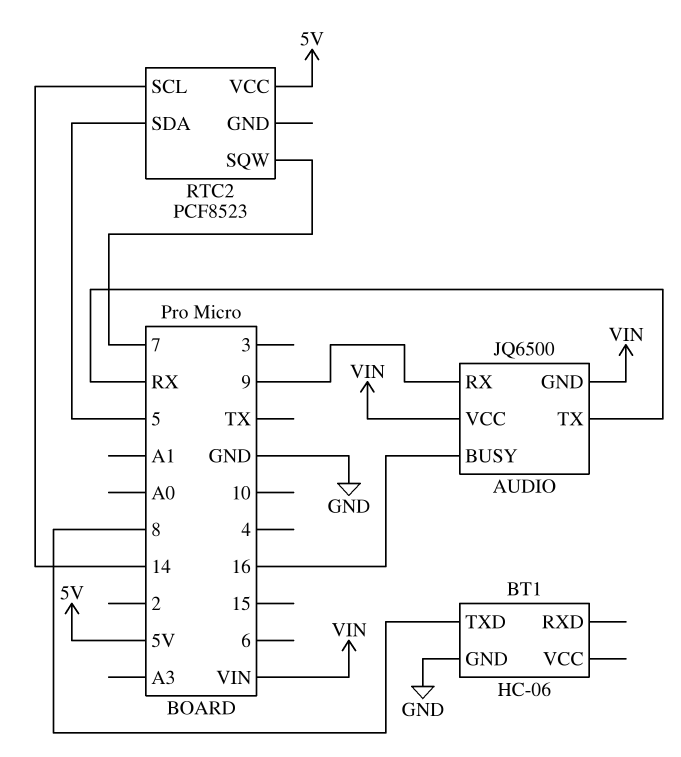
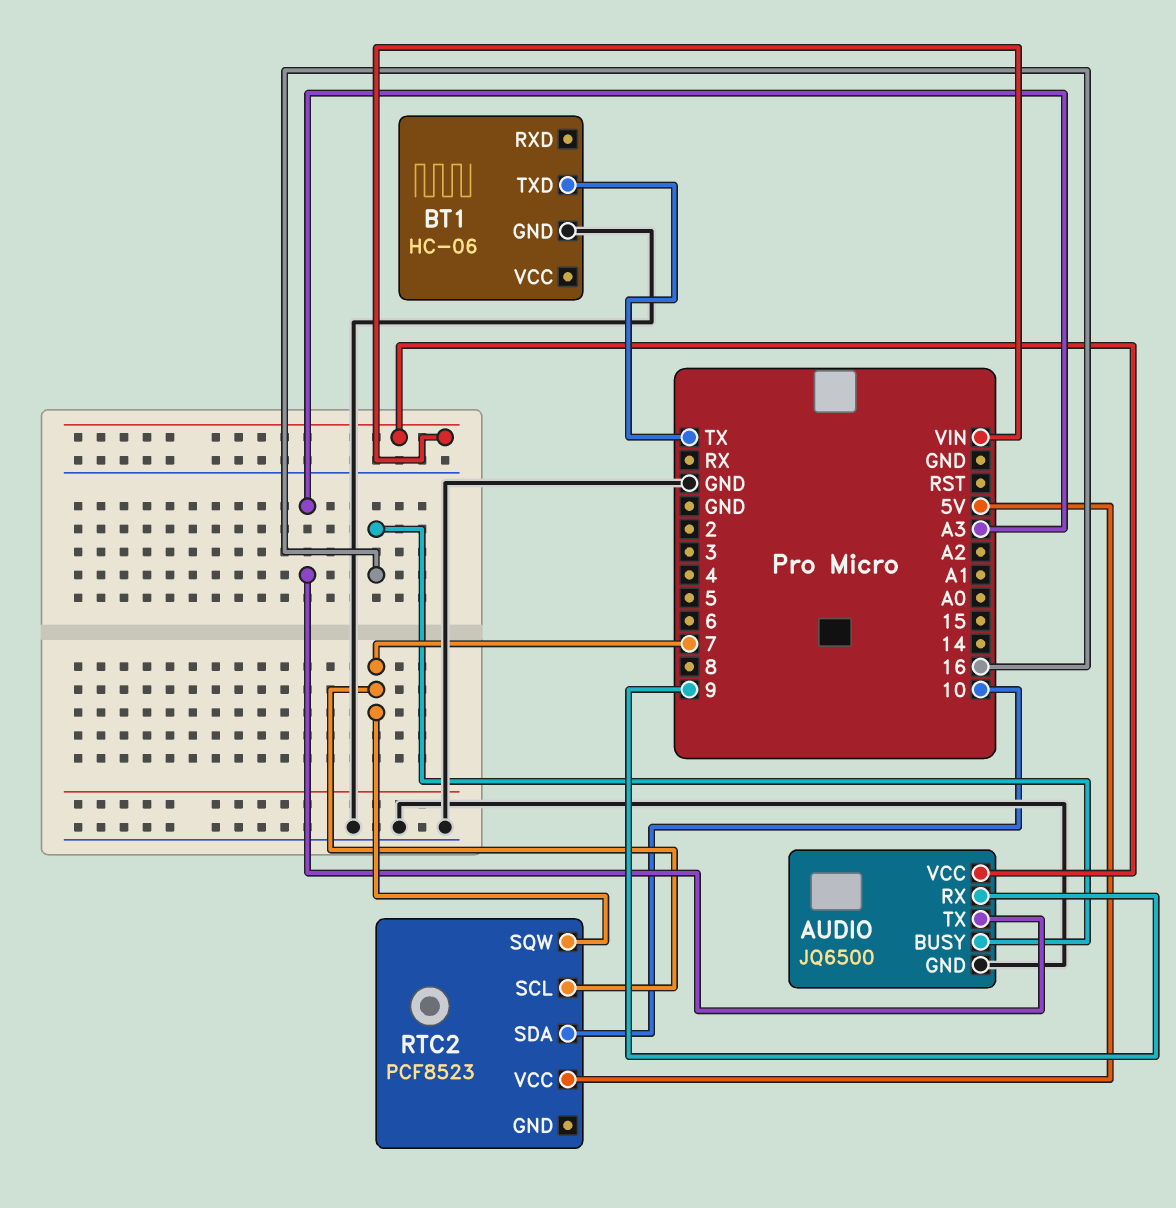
AUDIO pin GND: VIN -> GND
AUDIO pin TX: RX -> A3
BT1 pin TXD: 8 -> TX
RTC2 pin SCL: 14 -> 7
RTC2 pin SDA: 5 -> 10

